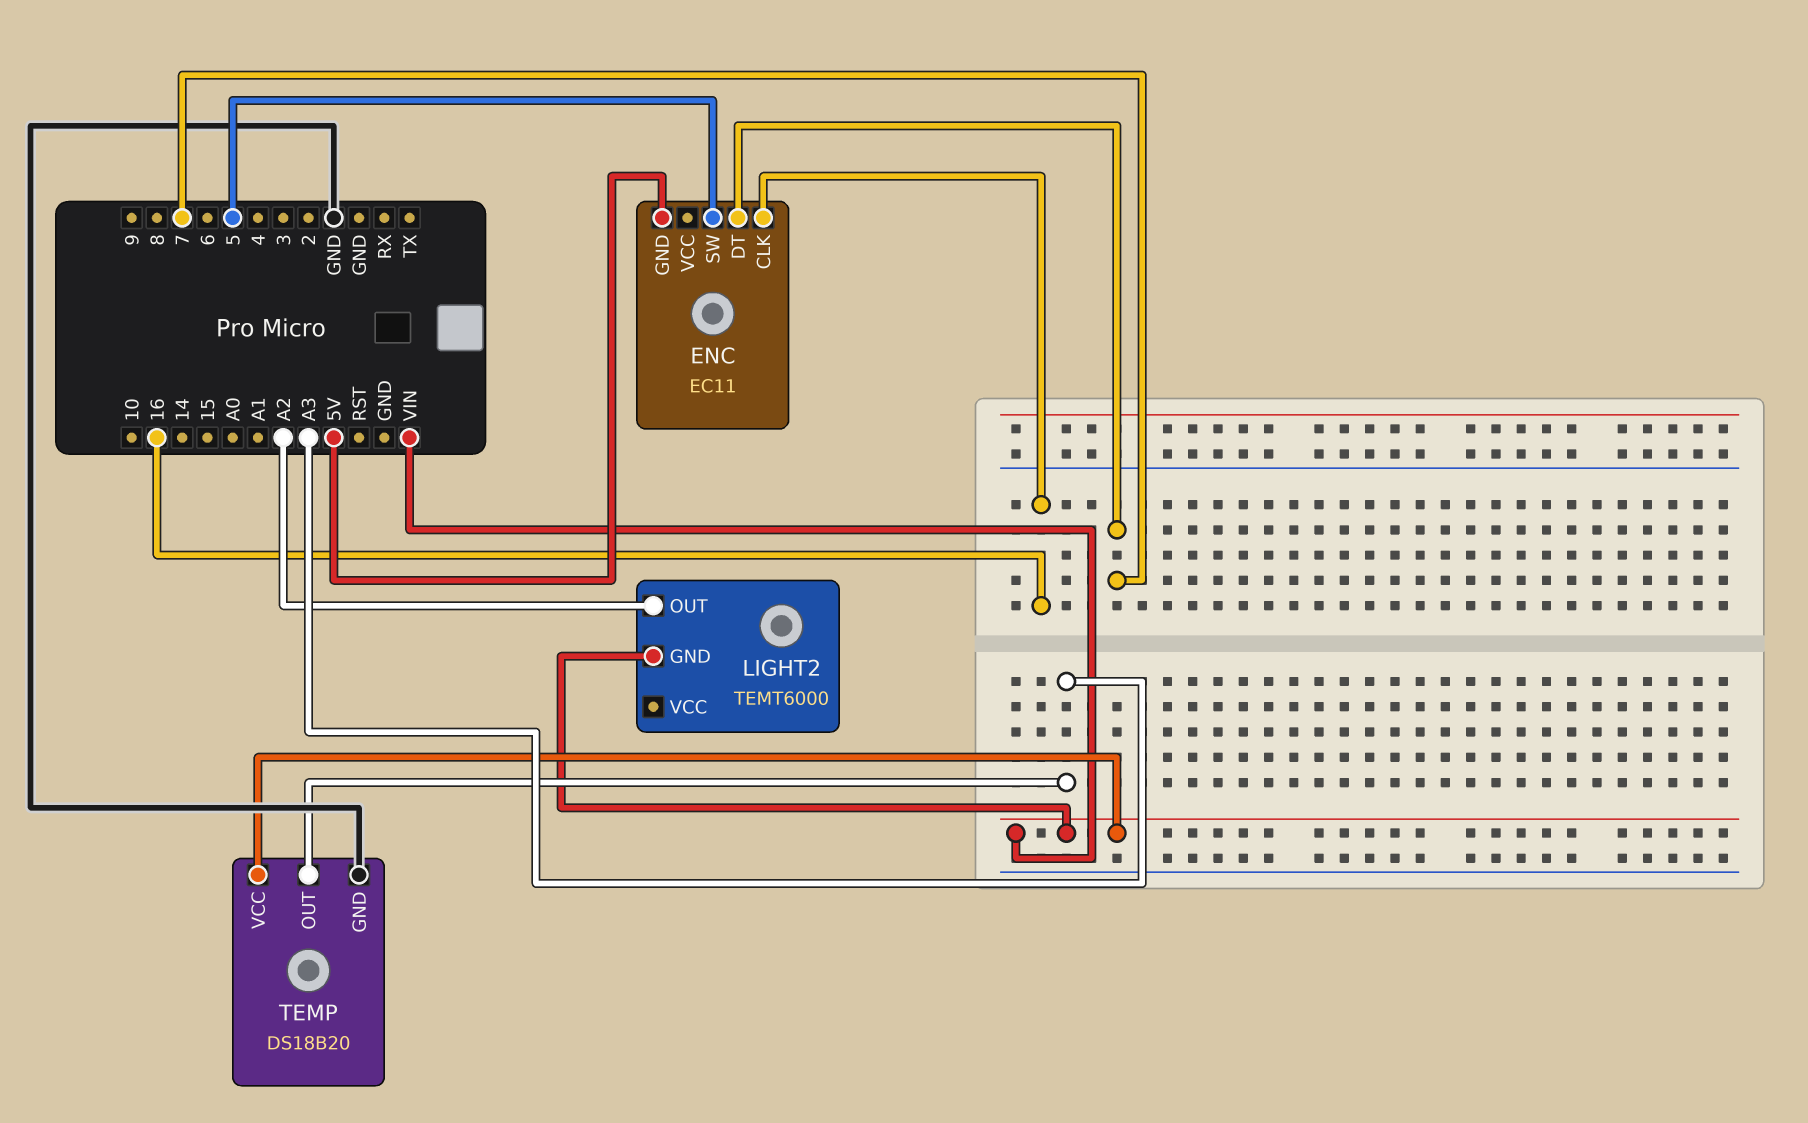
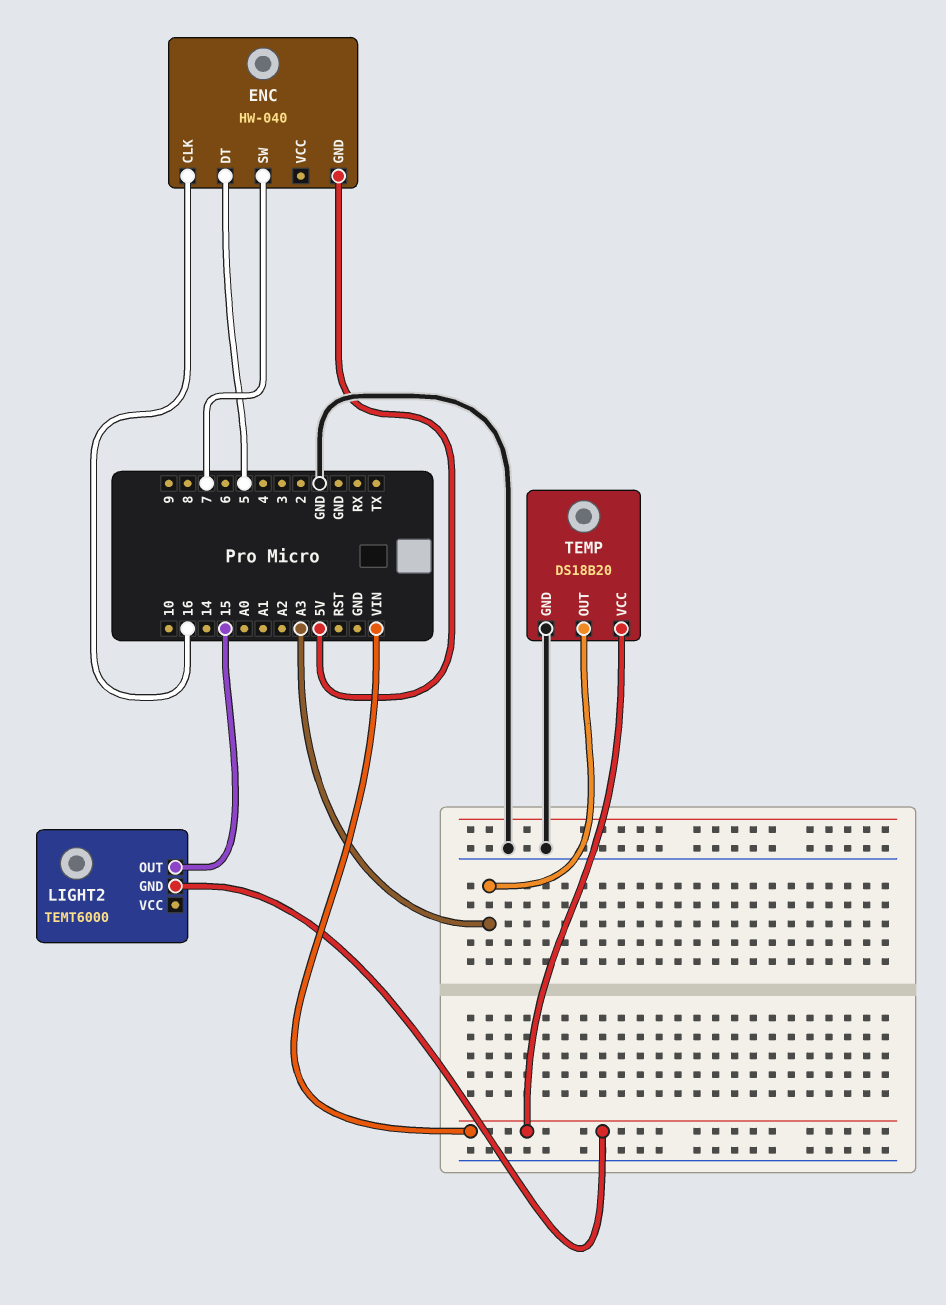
ENC: EC11 -> HW-040
ENC pin DT: 7 -> 5
ENC pin SW: 5 -> 7
LIGHT2 pin OUT: A2 -> 15

